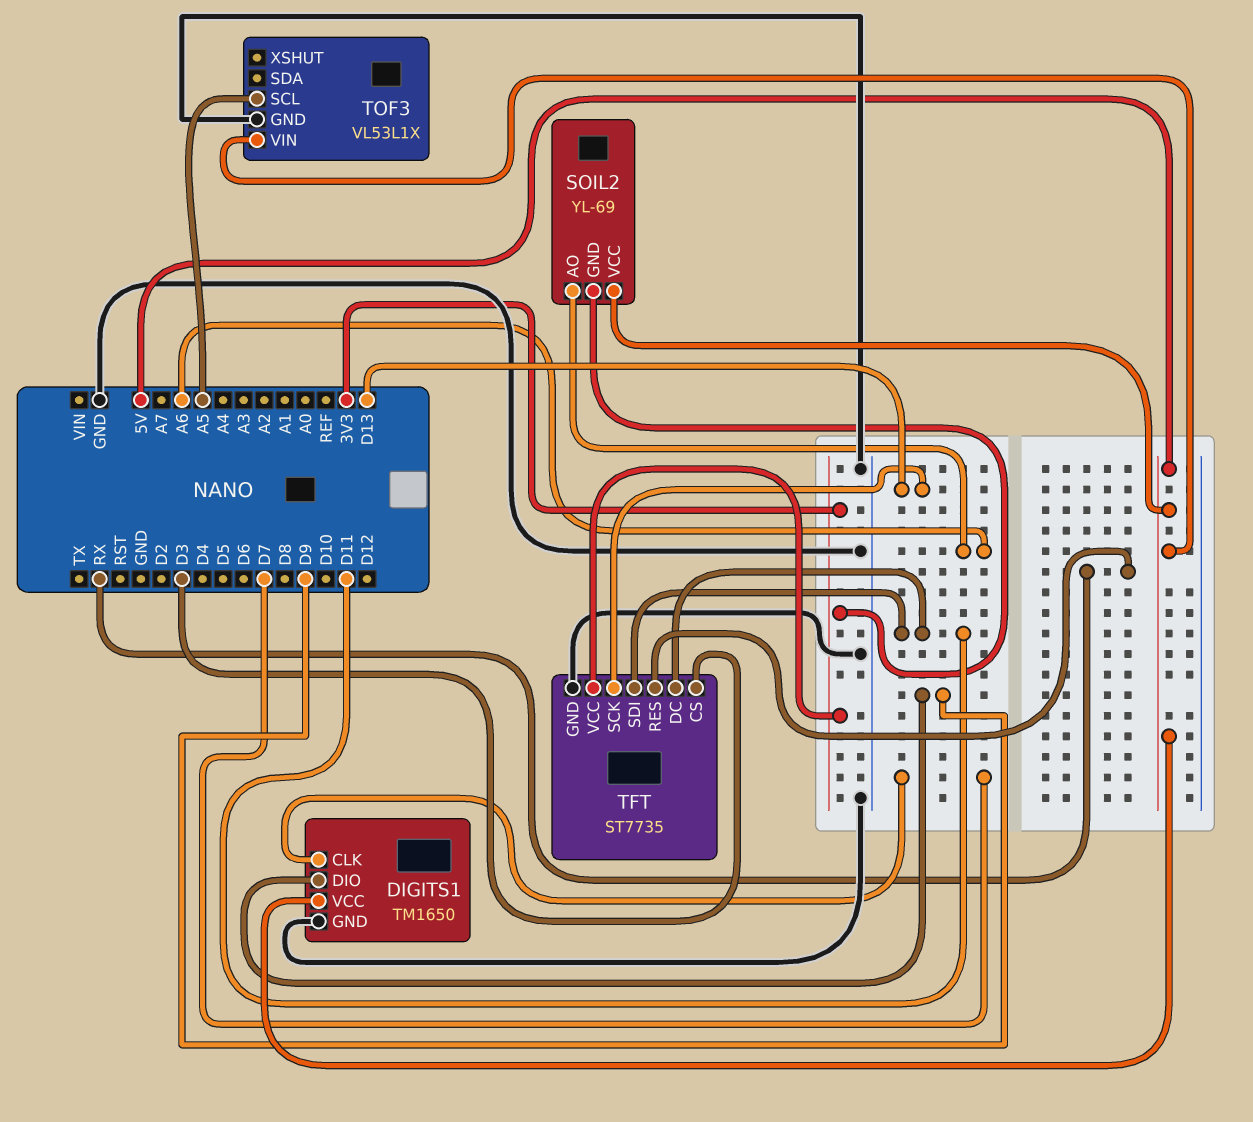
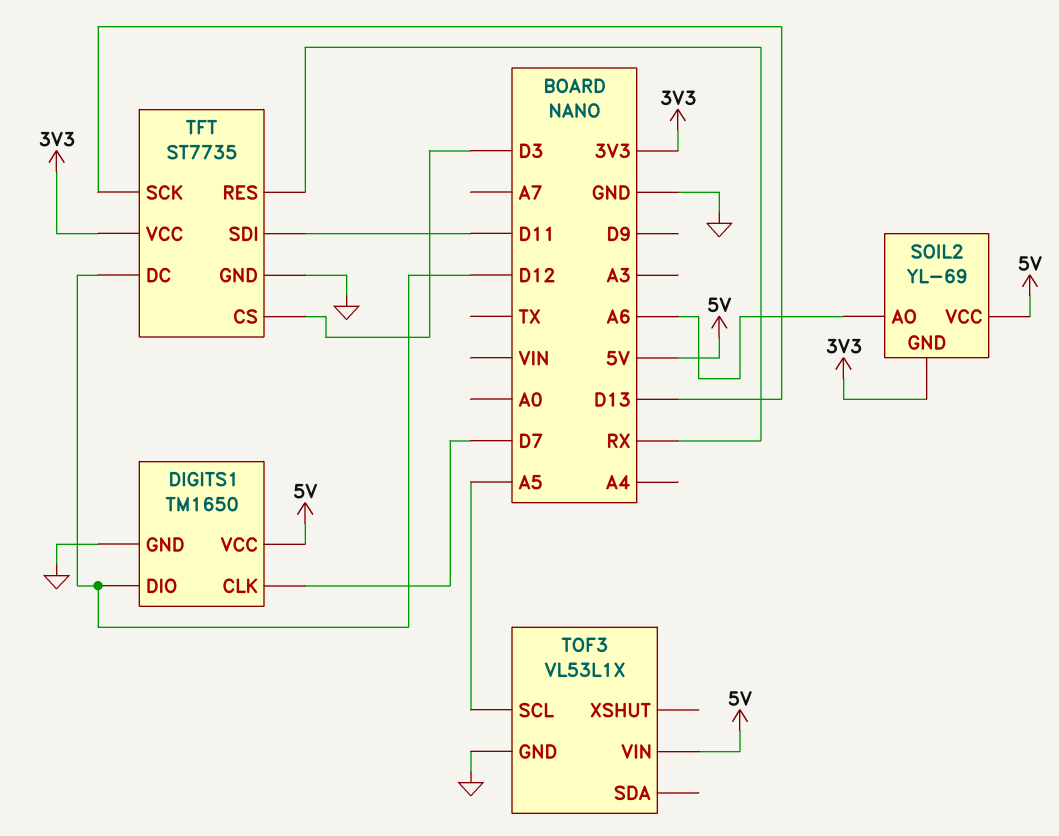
DIGITS1 pin DIO: D9 -> D12
TFT pin DC: D11 -> D12

